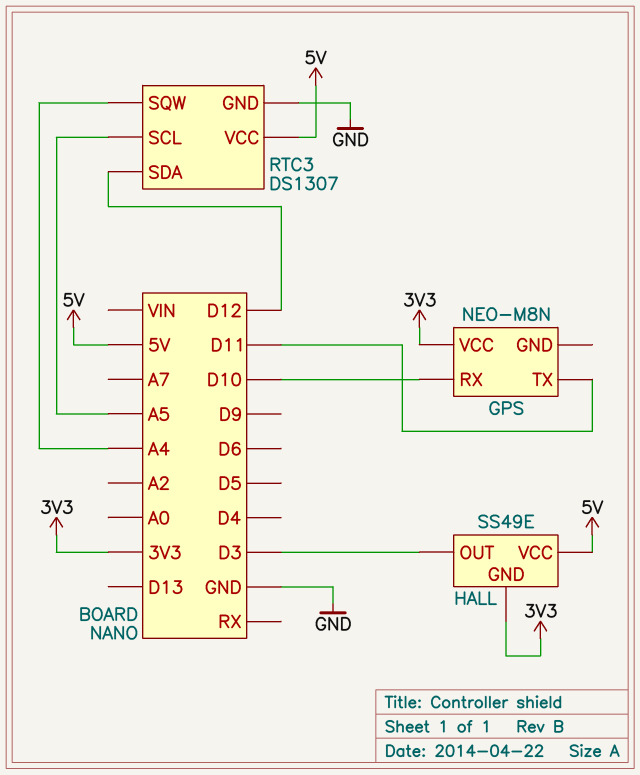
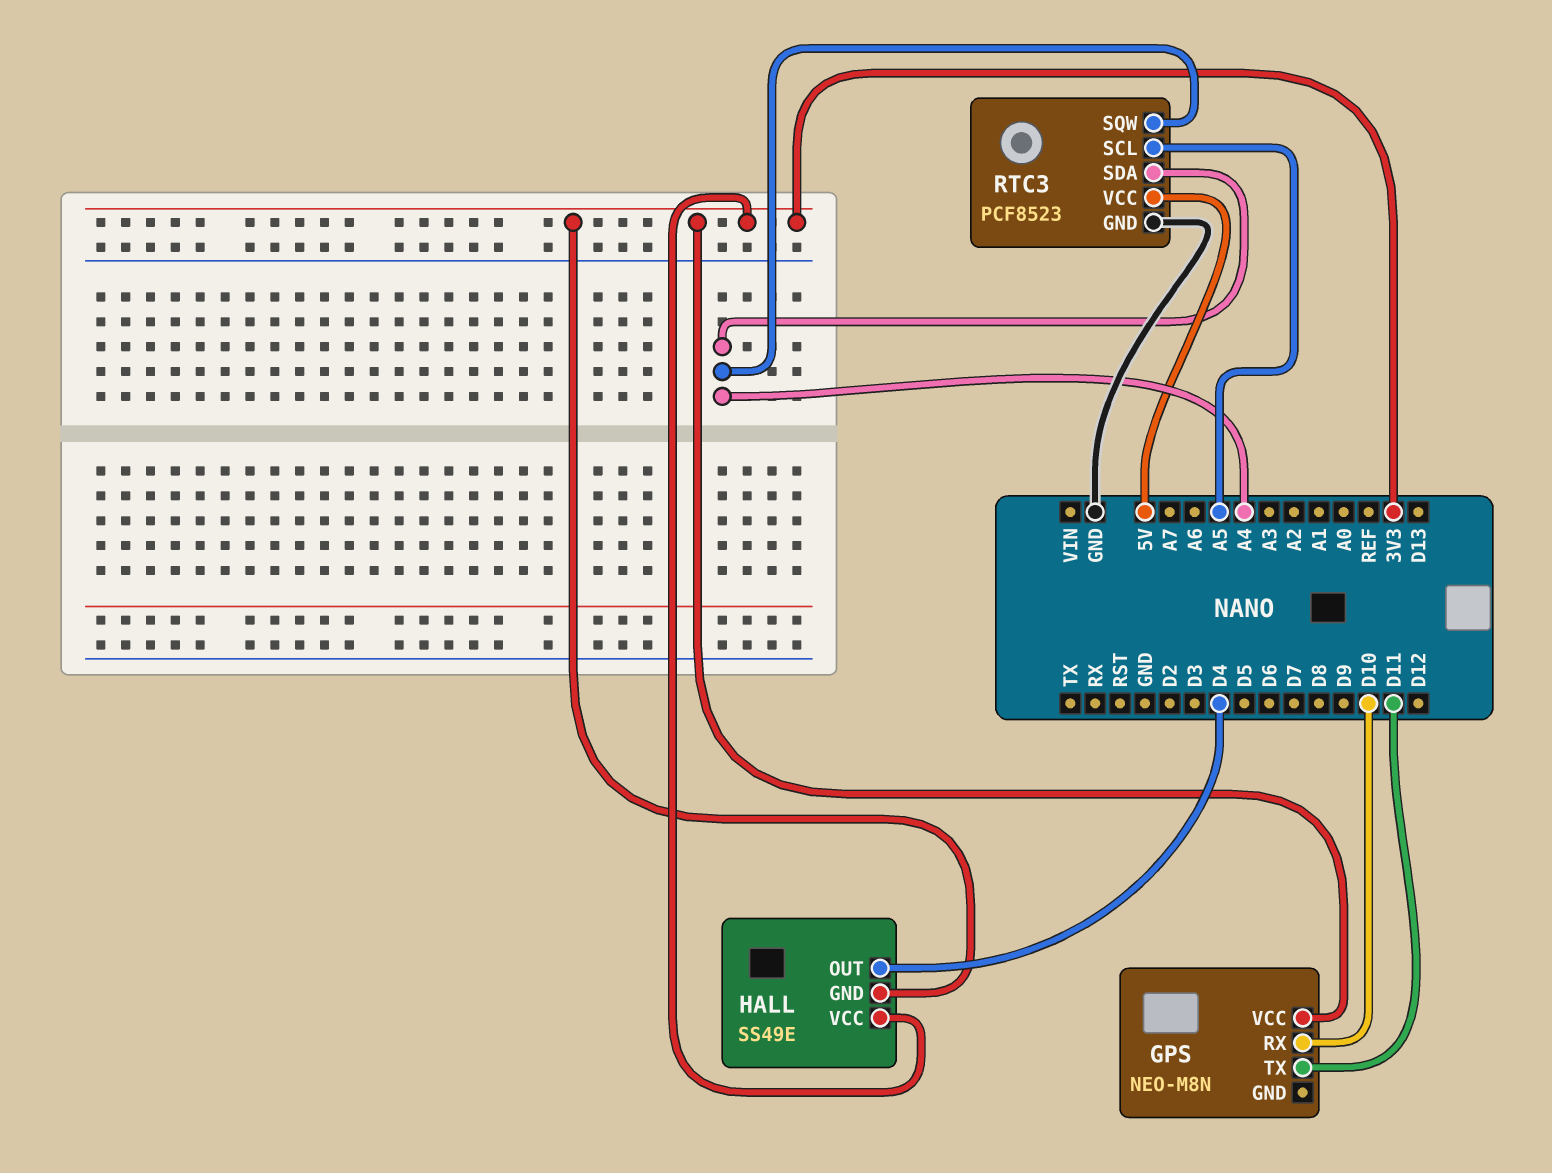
HALL pin OUT: D3 -> D4
HALL pin VCC: 5V -> 3V3
RTC3: DS1307 -> PCF8523
RTC3 pin SDA: D12 -> A4

